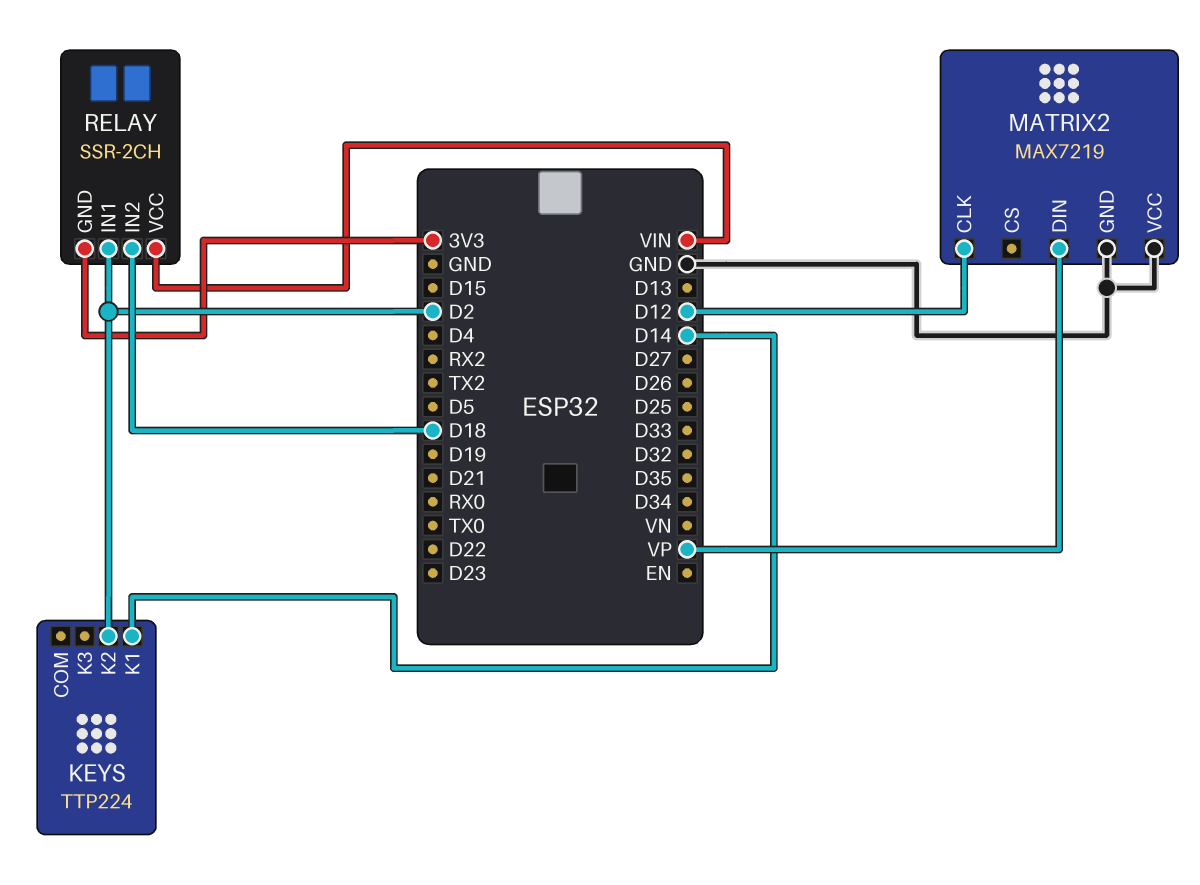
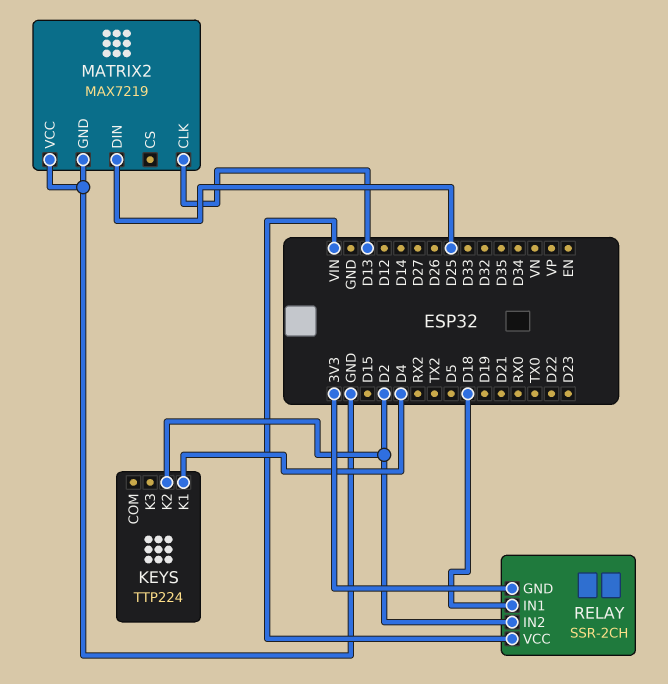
KEYS pin K1: D14 -> D4
MATRIX2 pin CLK: D12 -> D13
MATRIX2 pin DIN: VP -> D25
RELAY pin IN1: D2 -> D18
RELAY pin IN2: D18 -> D2

